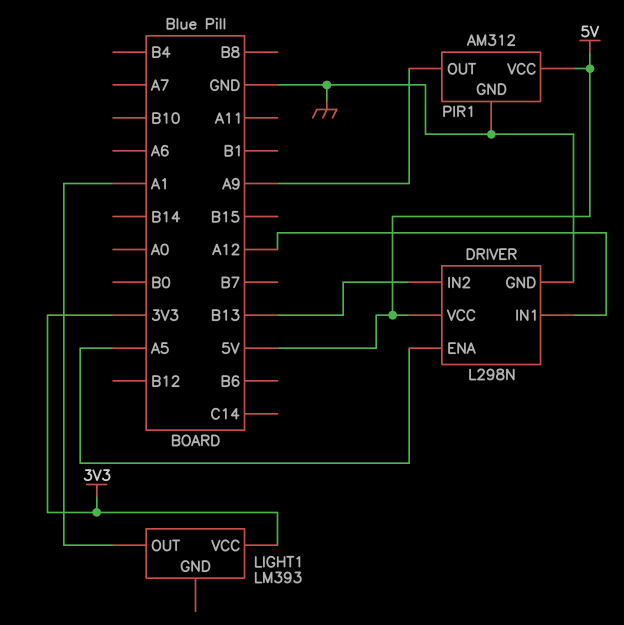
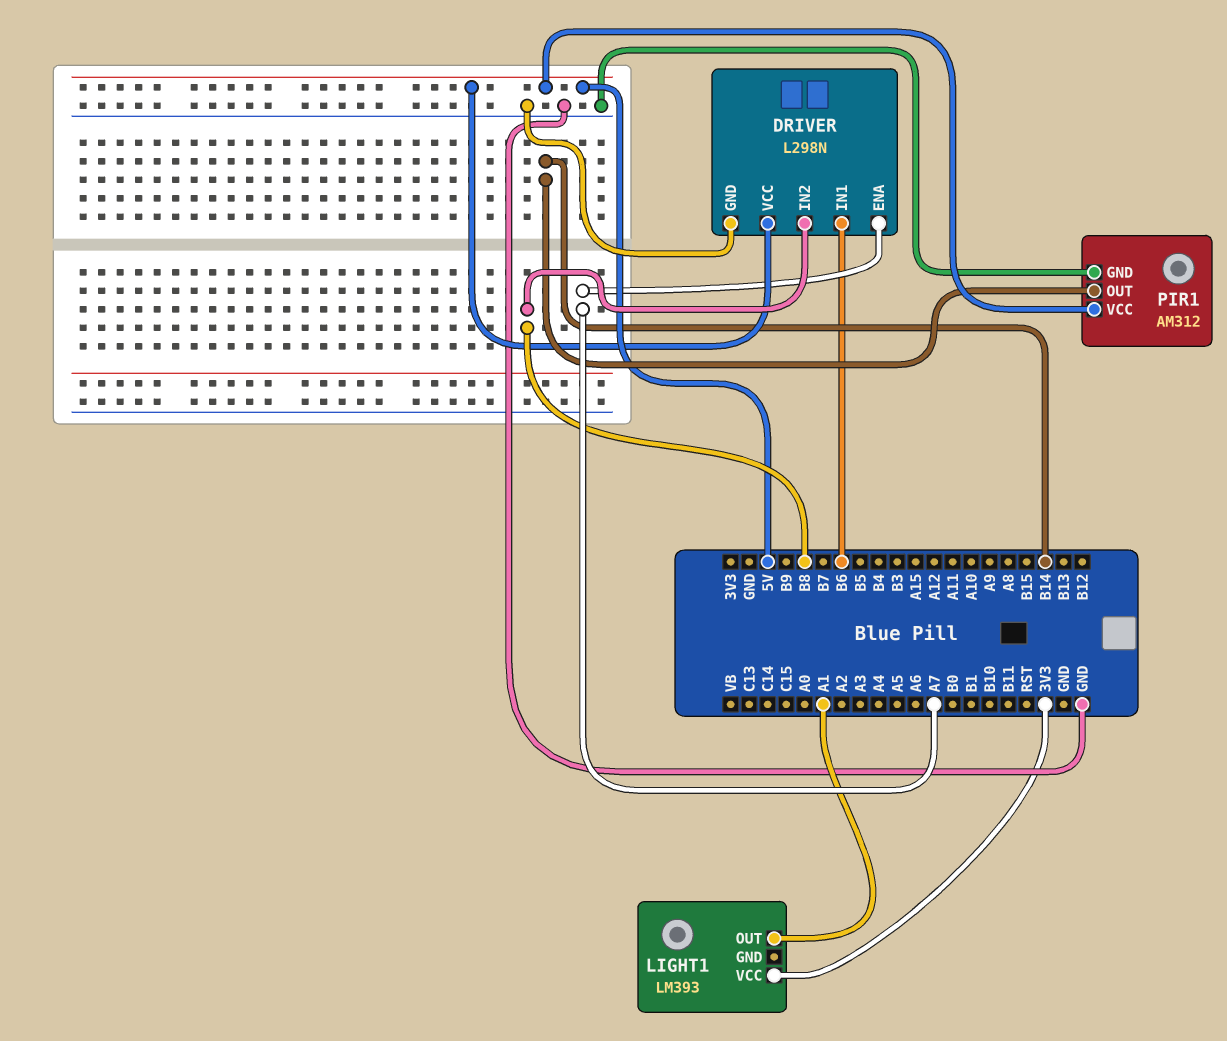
DRIVER pin ENA: A5 -> A7
DRIVER pin IN1: A12 -> B6
DRIVER pin IN2: B13 -> B8
PIR1 pin OUT: A9 -> B14

